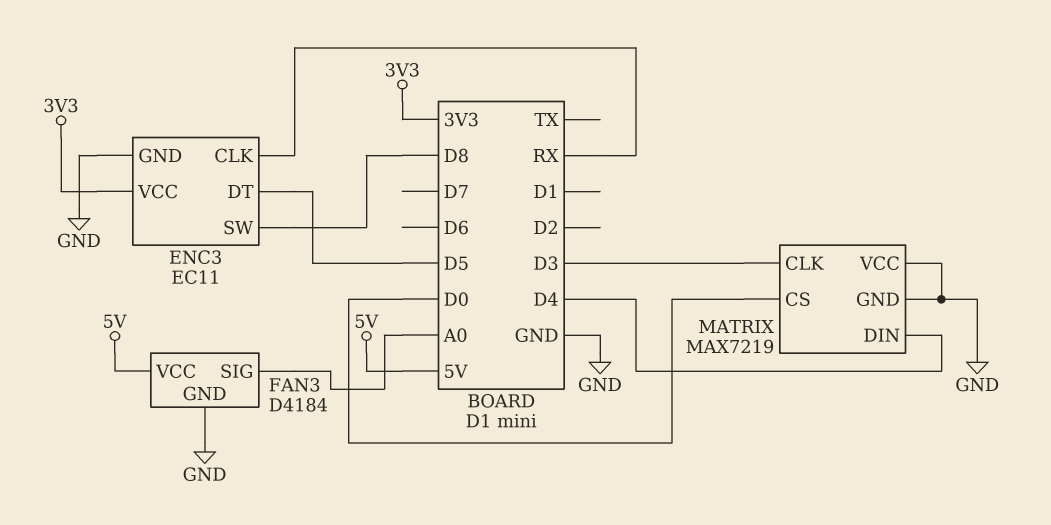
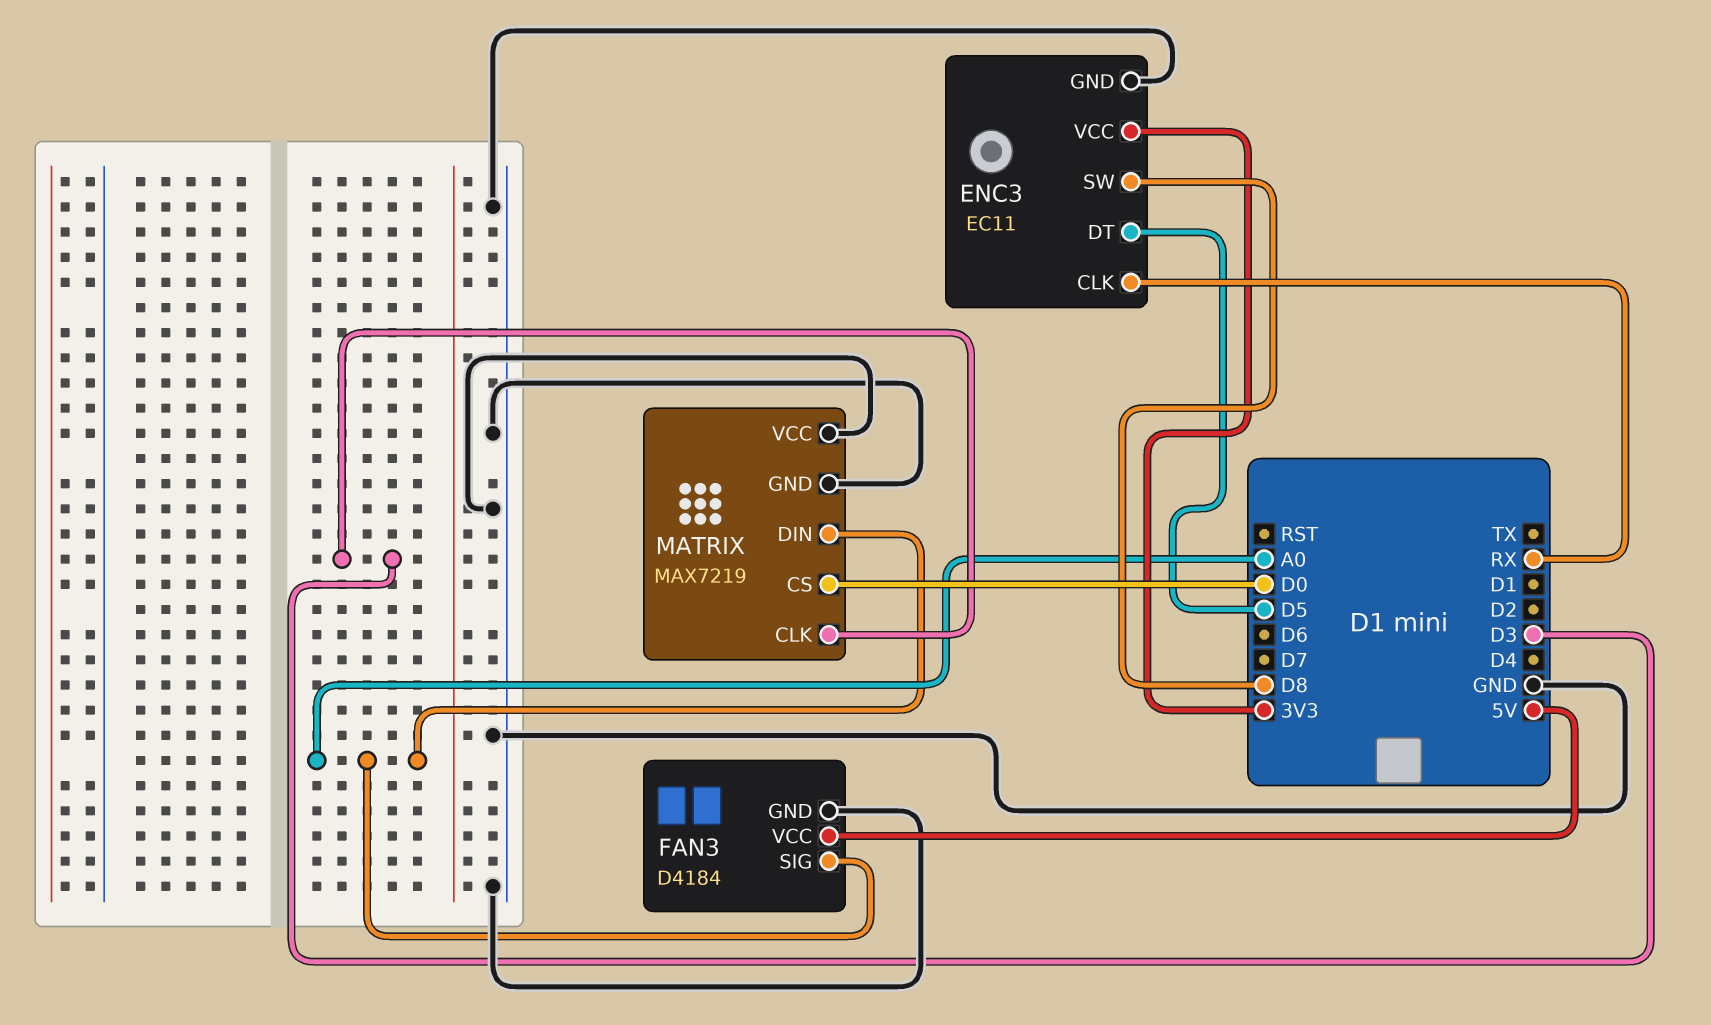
MATRIX pin DIN: D4 -> A0

